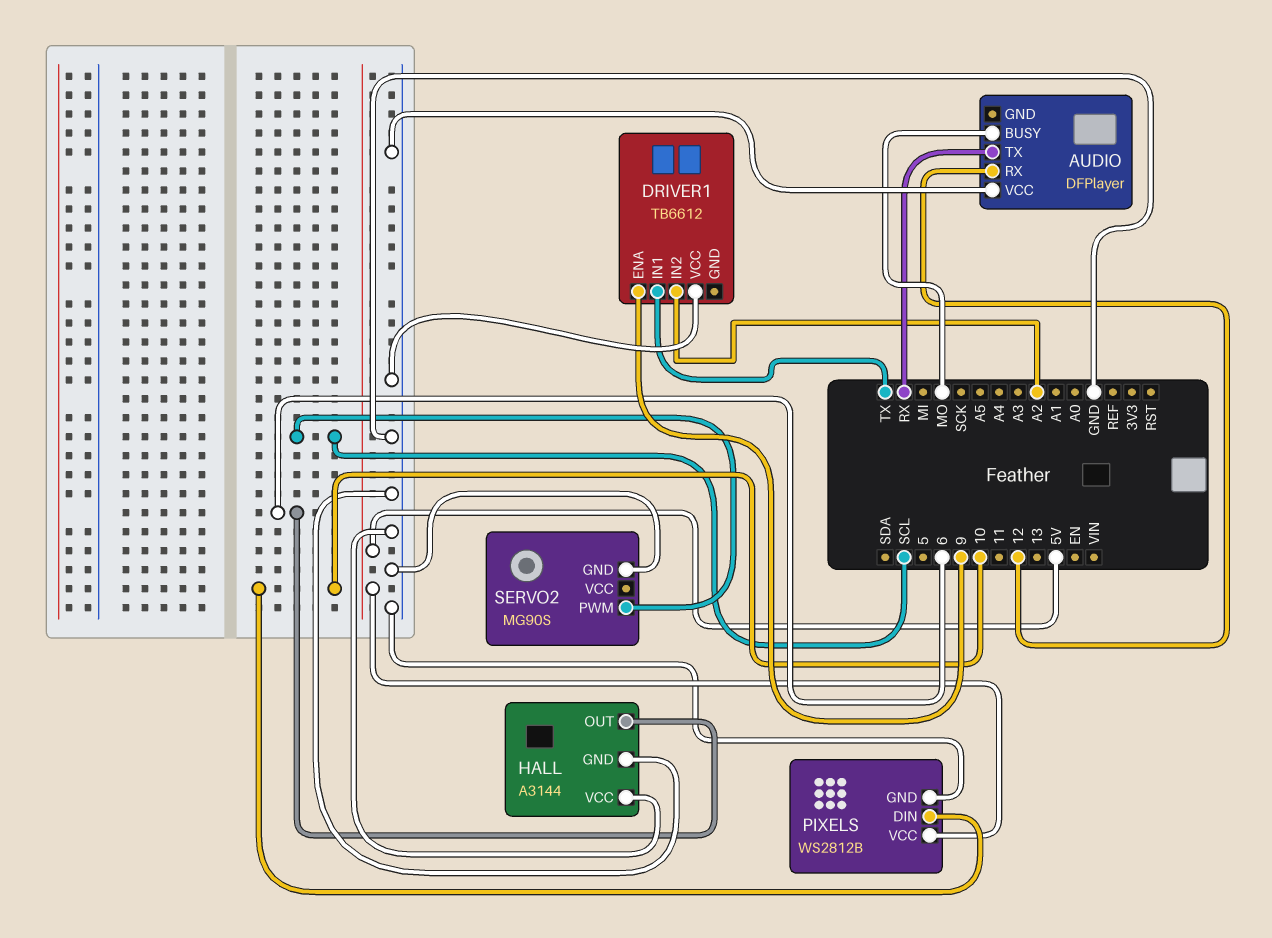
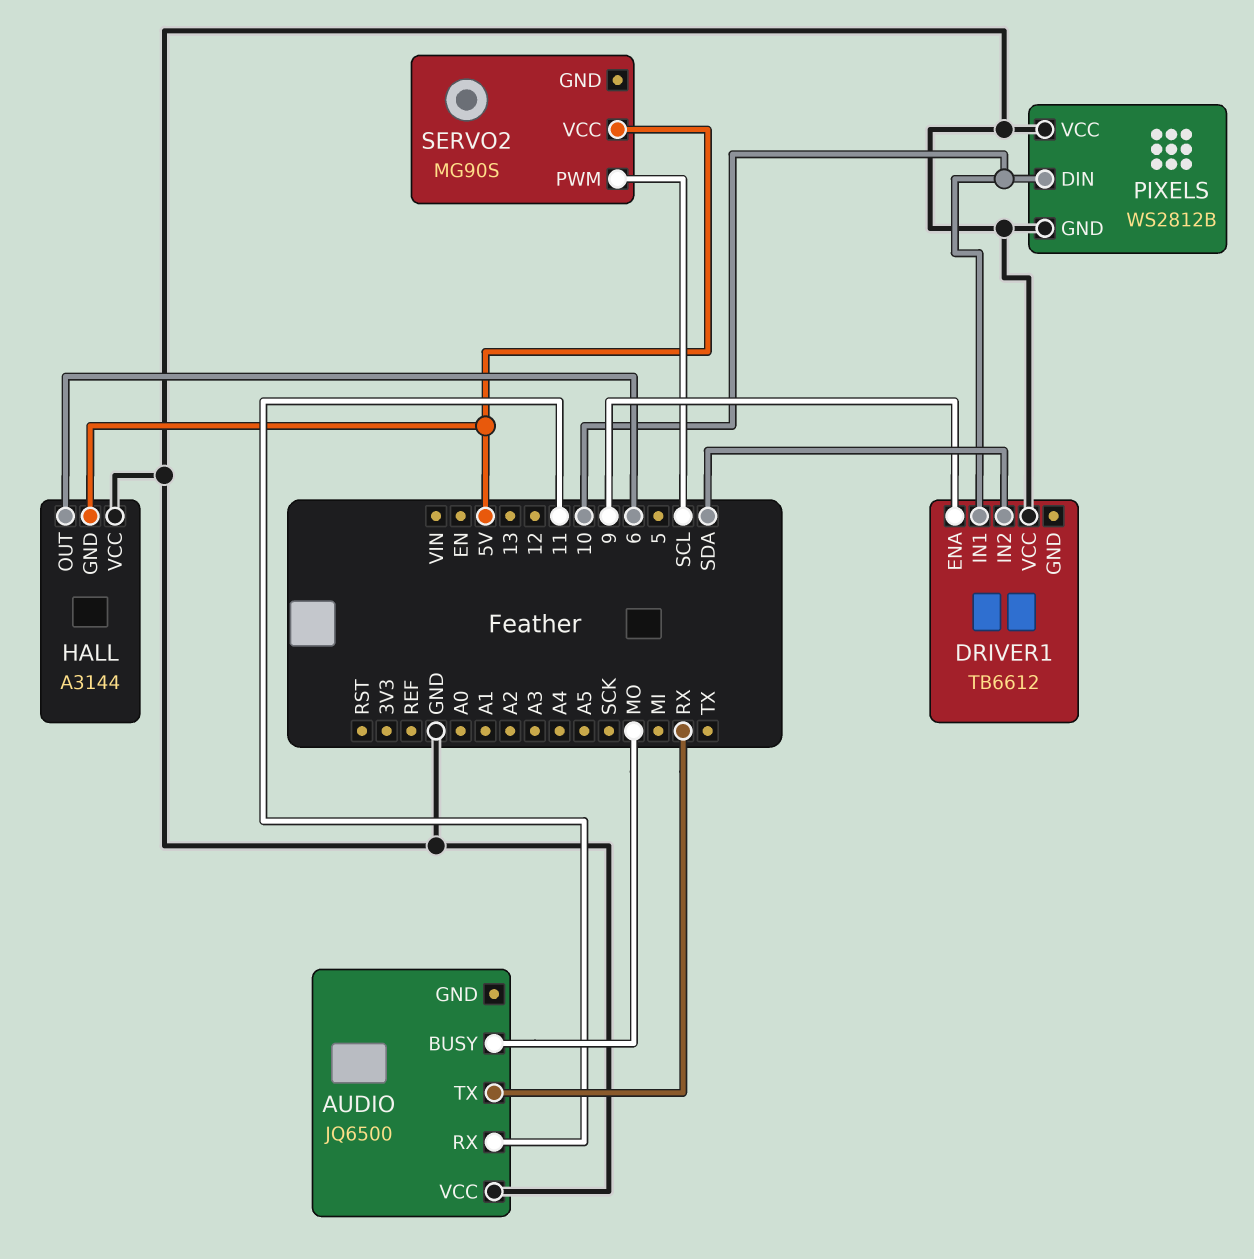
AUDIO: DFPlayer -> JQ6500
AUDIO pin RX: 12 -> 11
DRIVER1 pin IN1: TX -> 10
DRIVER1 pin IN2: A2 -> SDA
HALL pin GND: GND -> 5V
PIXELS pin VCC: 5V -> GND
SERVO2 pin GND: GND -> none
SERVO2 pin VCC: none -> 5V

